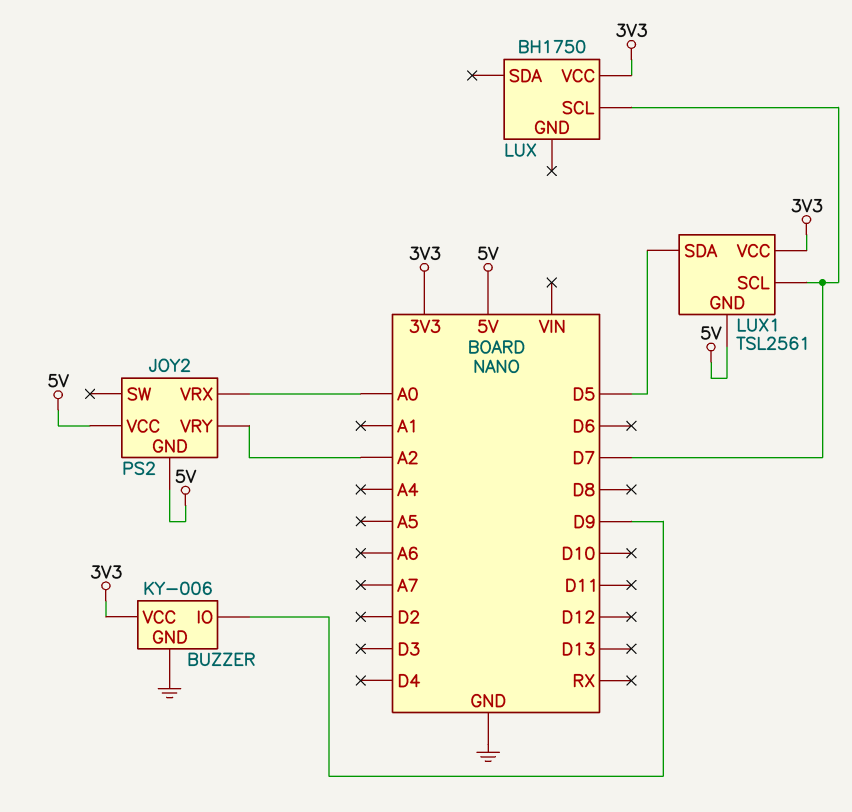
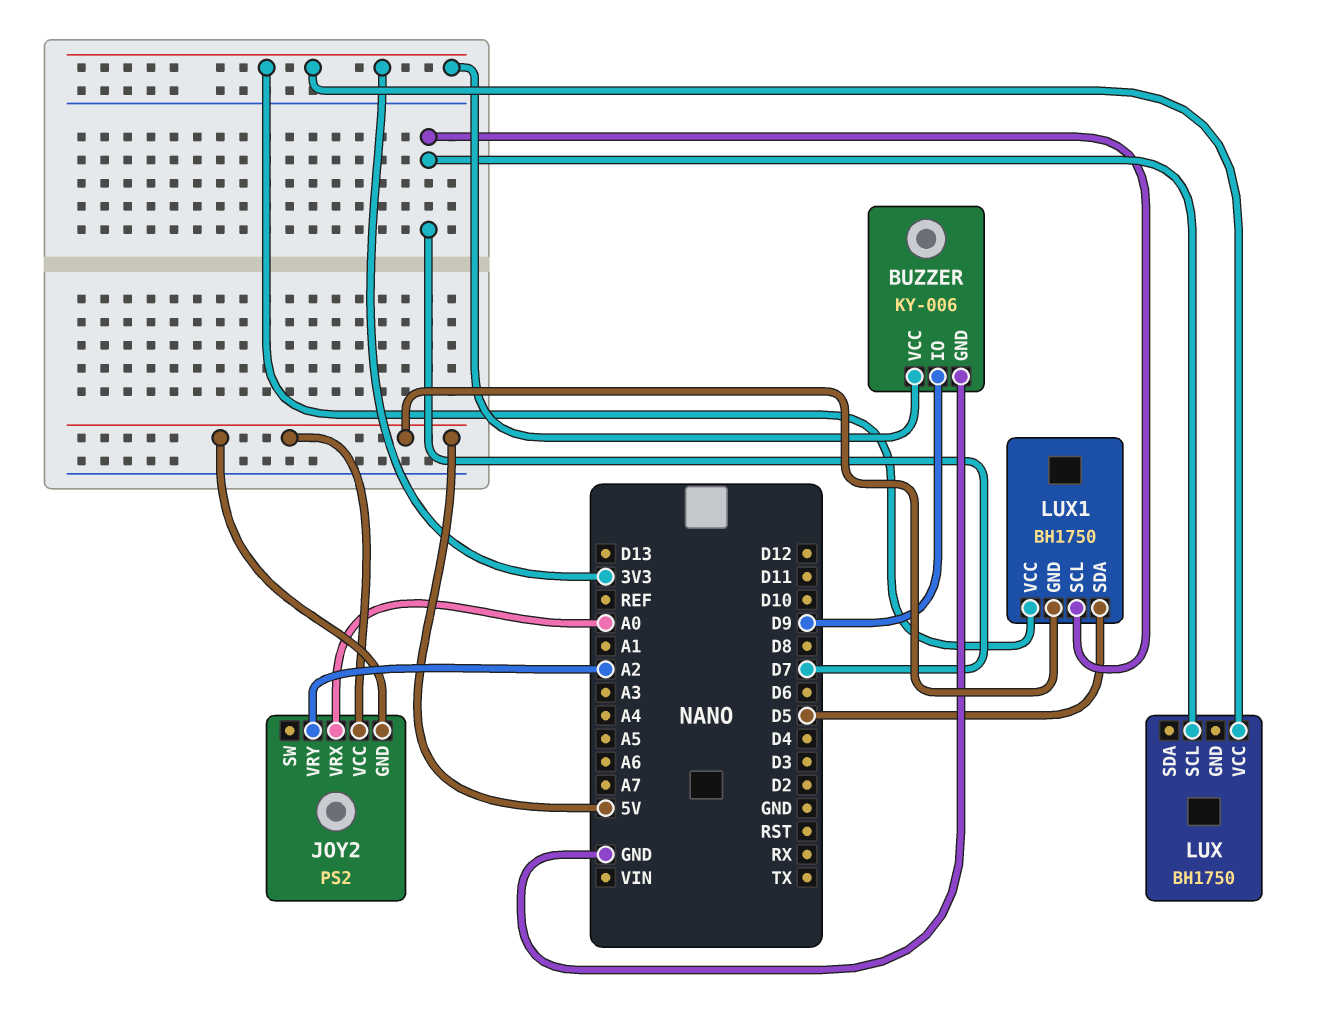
LUX1: TSL2561 -> BH1750

